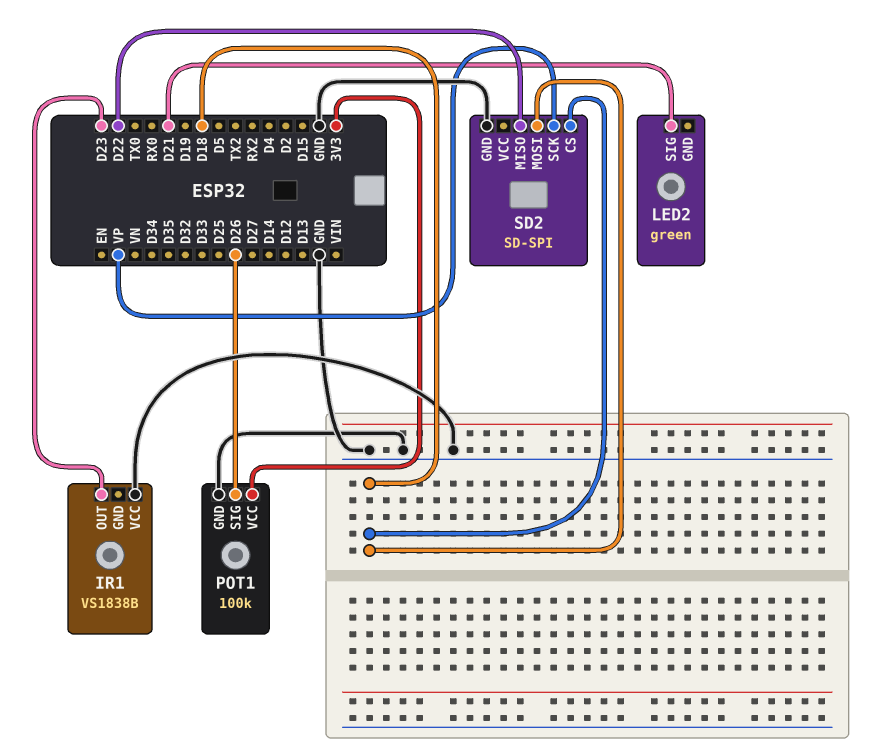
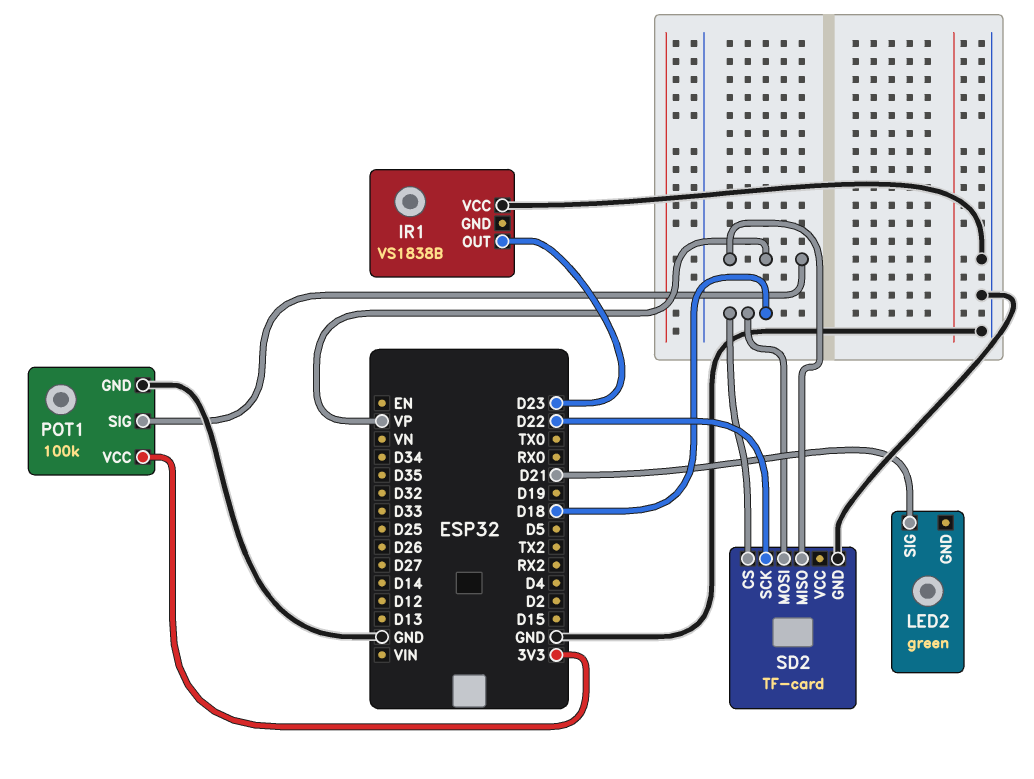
POT1 pin SIG: D26 -> VP
SD2: SD-SPI -> TF-card
SD2 pin MISO: D22 -> VP
SD2 pin SCK: VP -> D22

